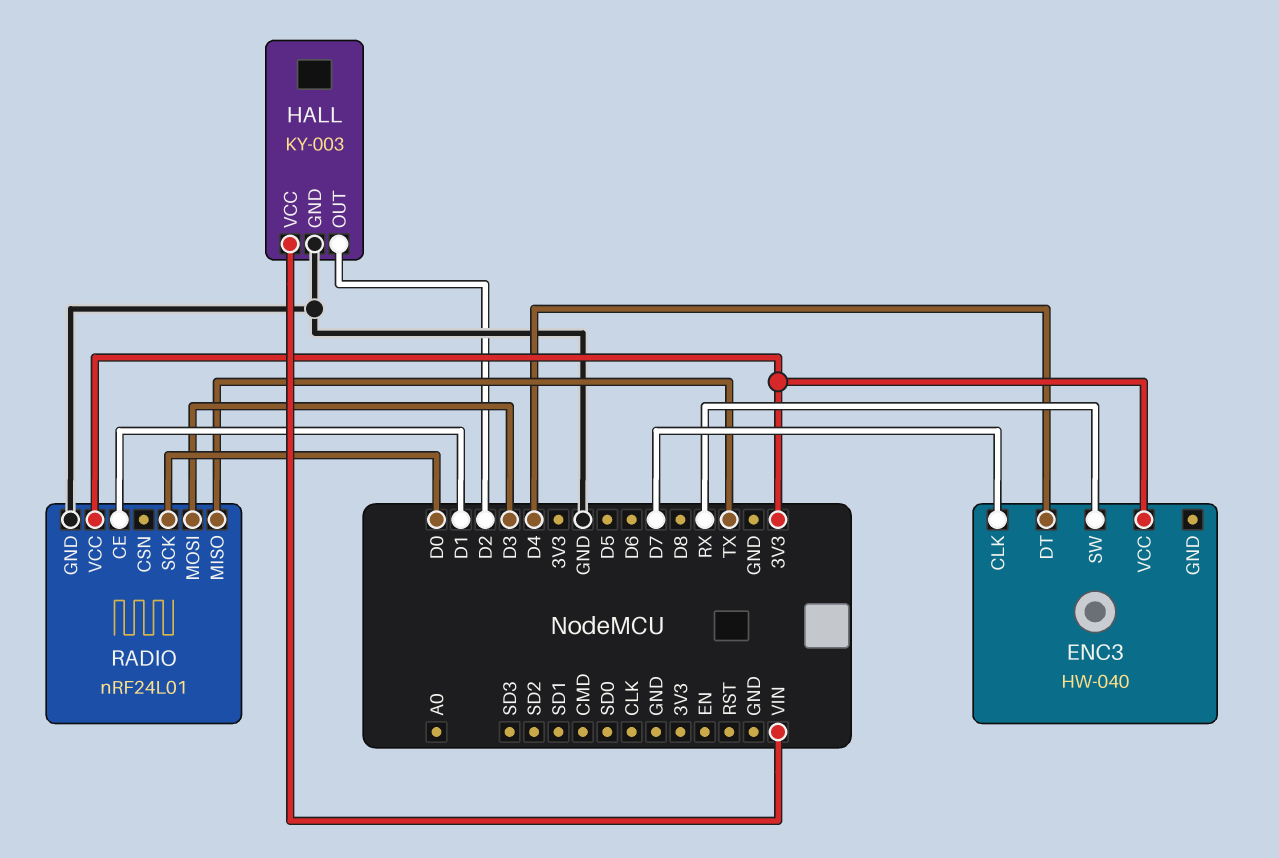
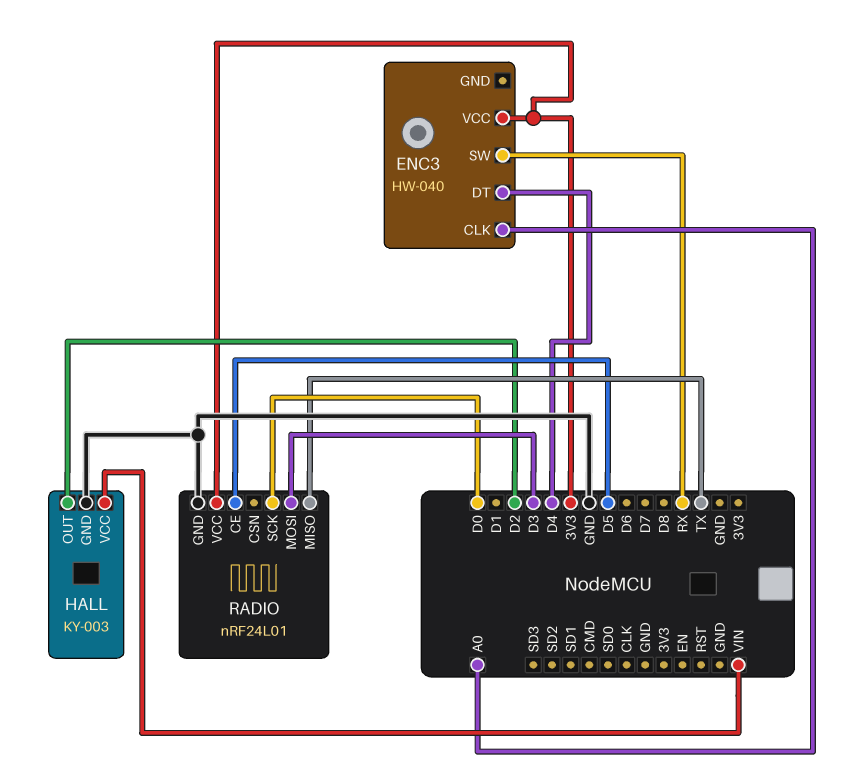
ENC3 pin CLK: D7 -> A0
RADIO pin CE: D1 -> D5

